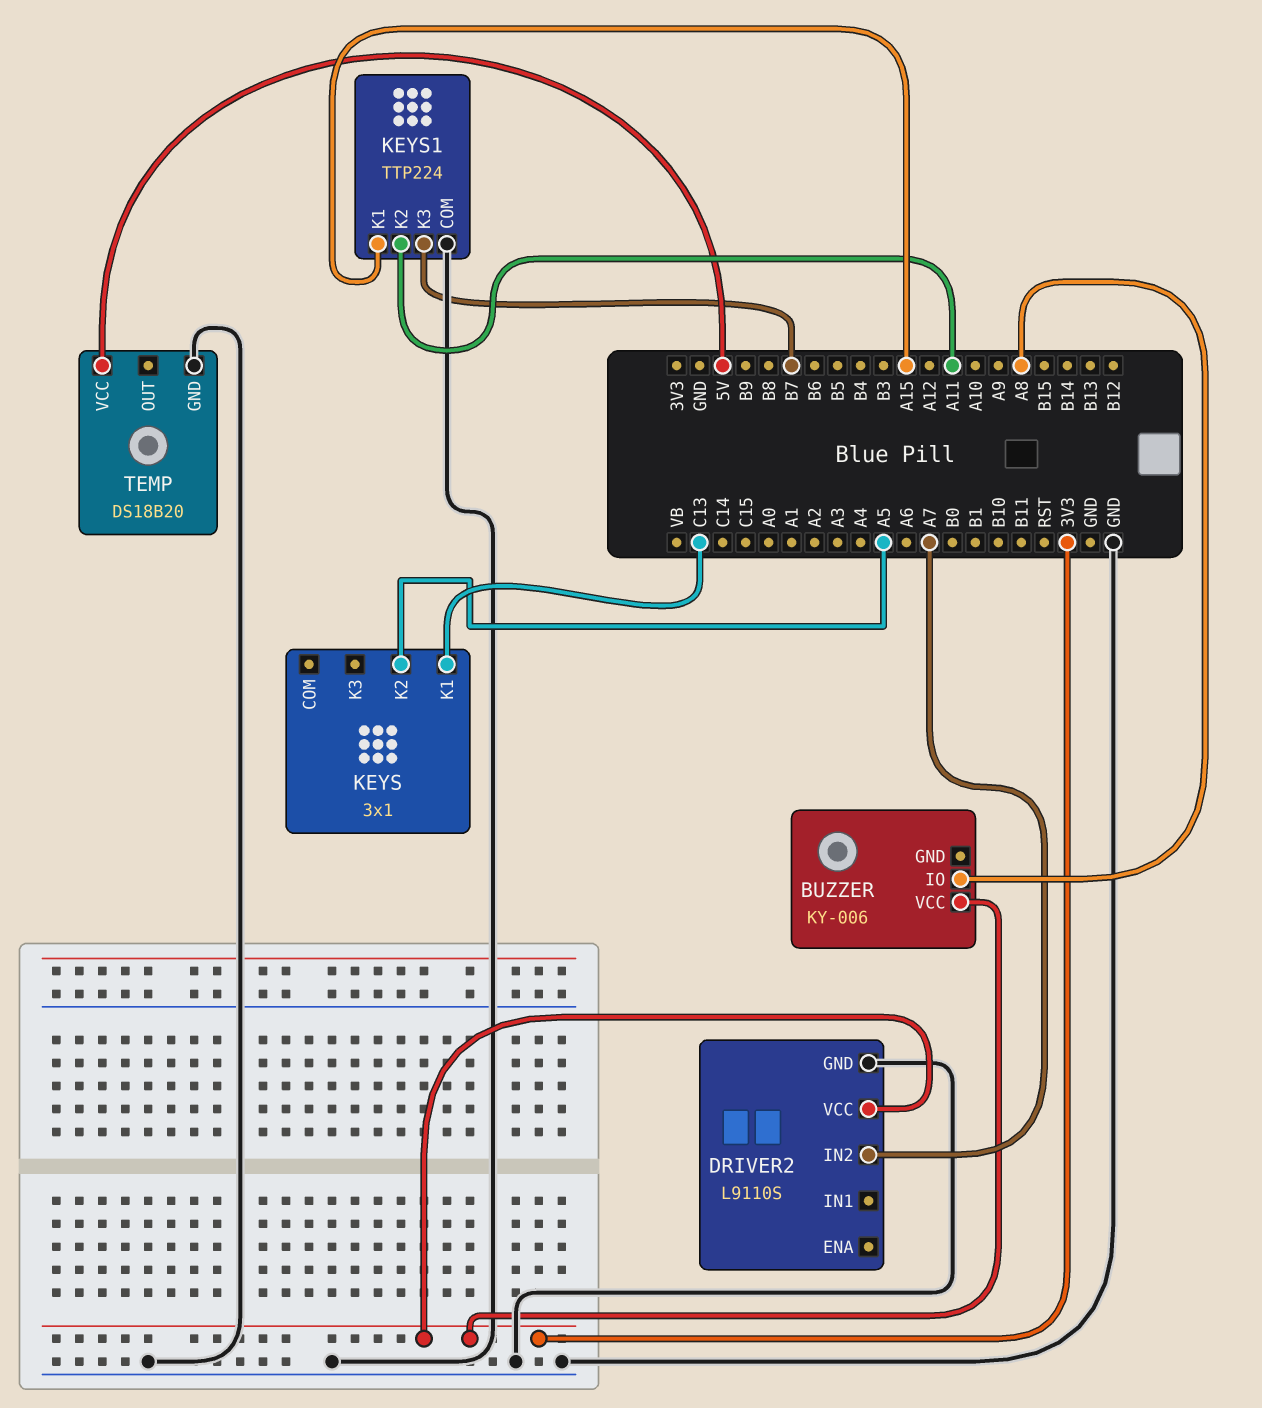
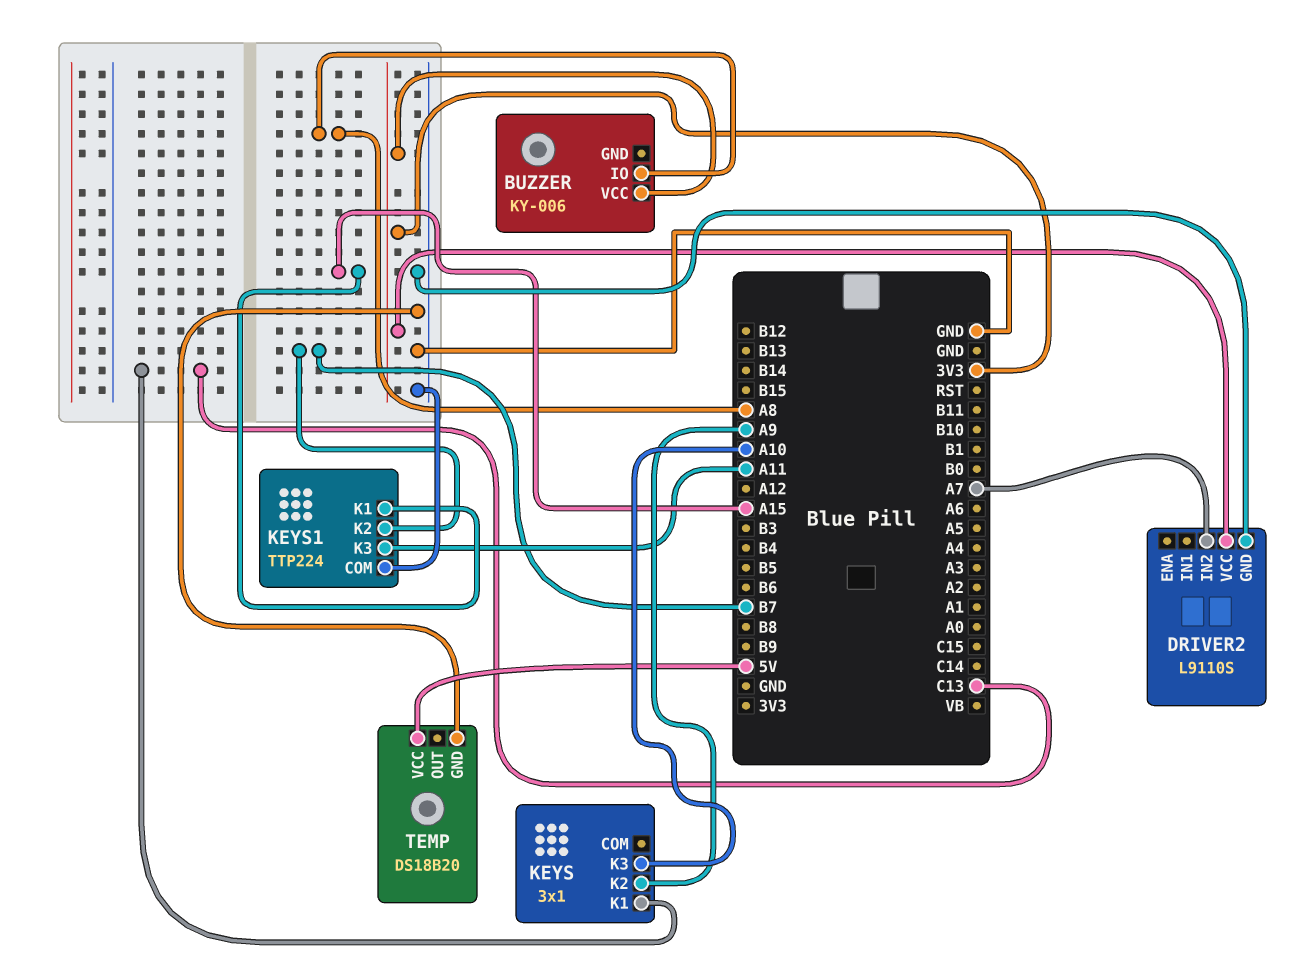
KEYS pin K2: A5 -> A9
KEYS pin K3: none -> A10
KEYS1 pin K2: A11 -> B7
KEYS1 pin K3: B7 -> A11

